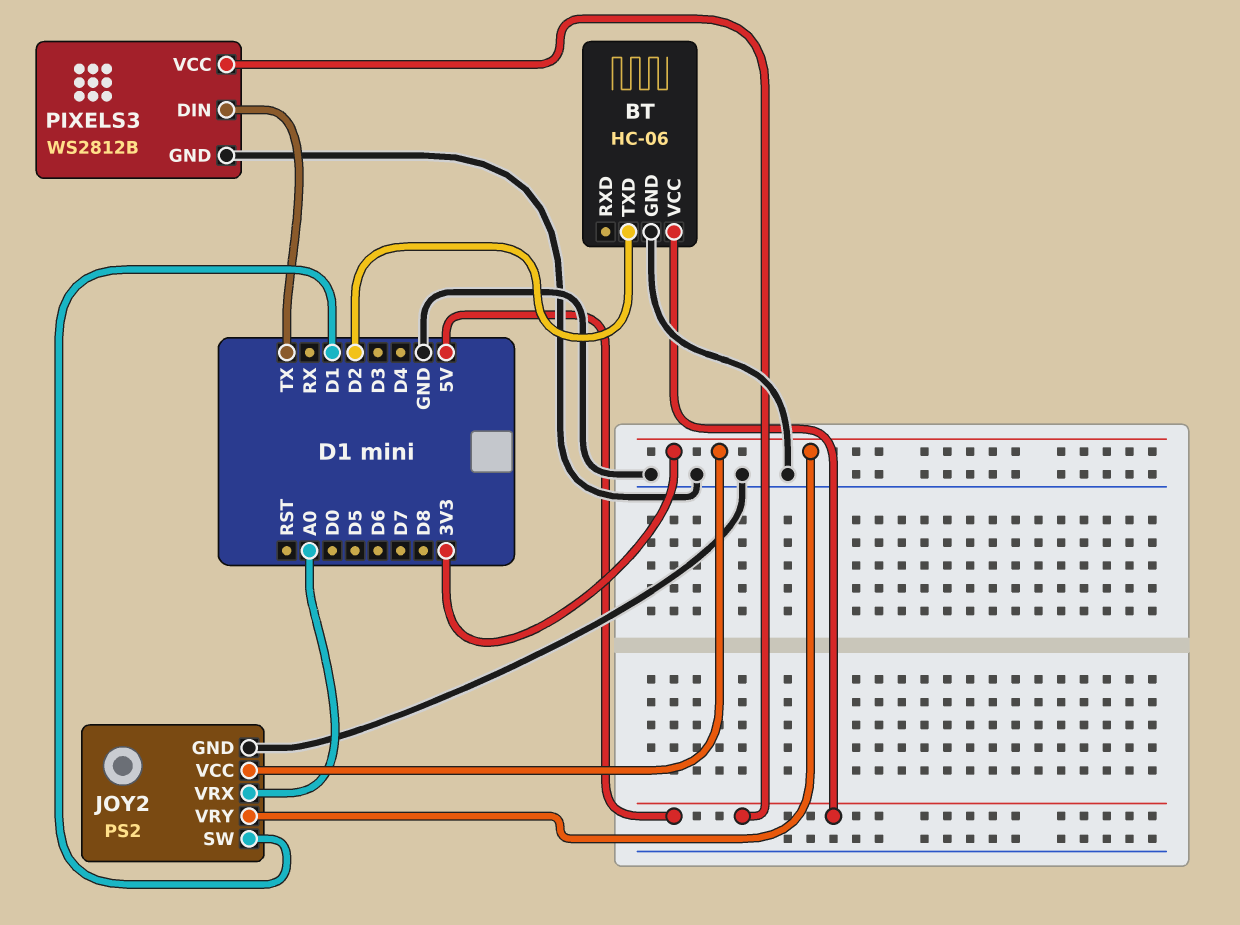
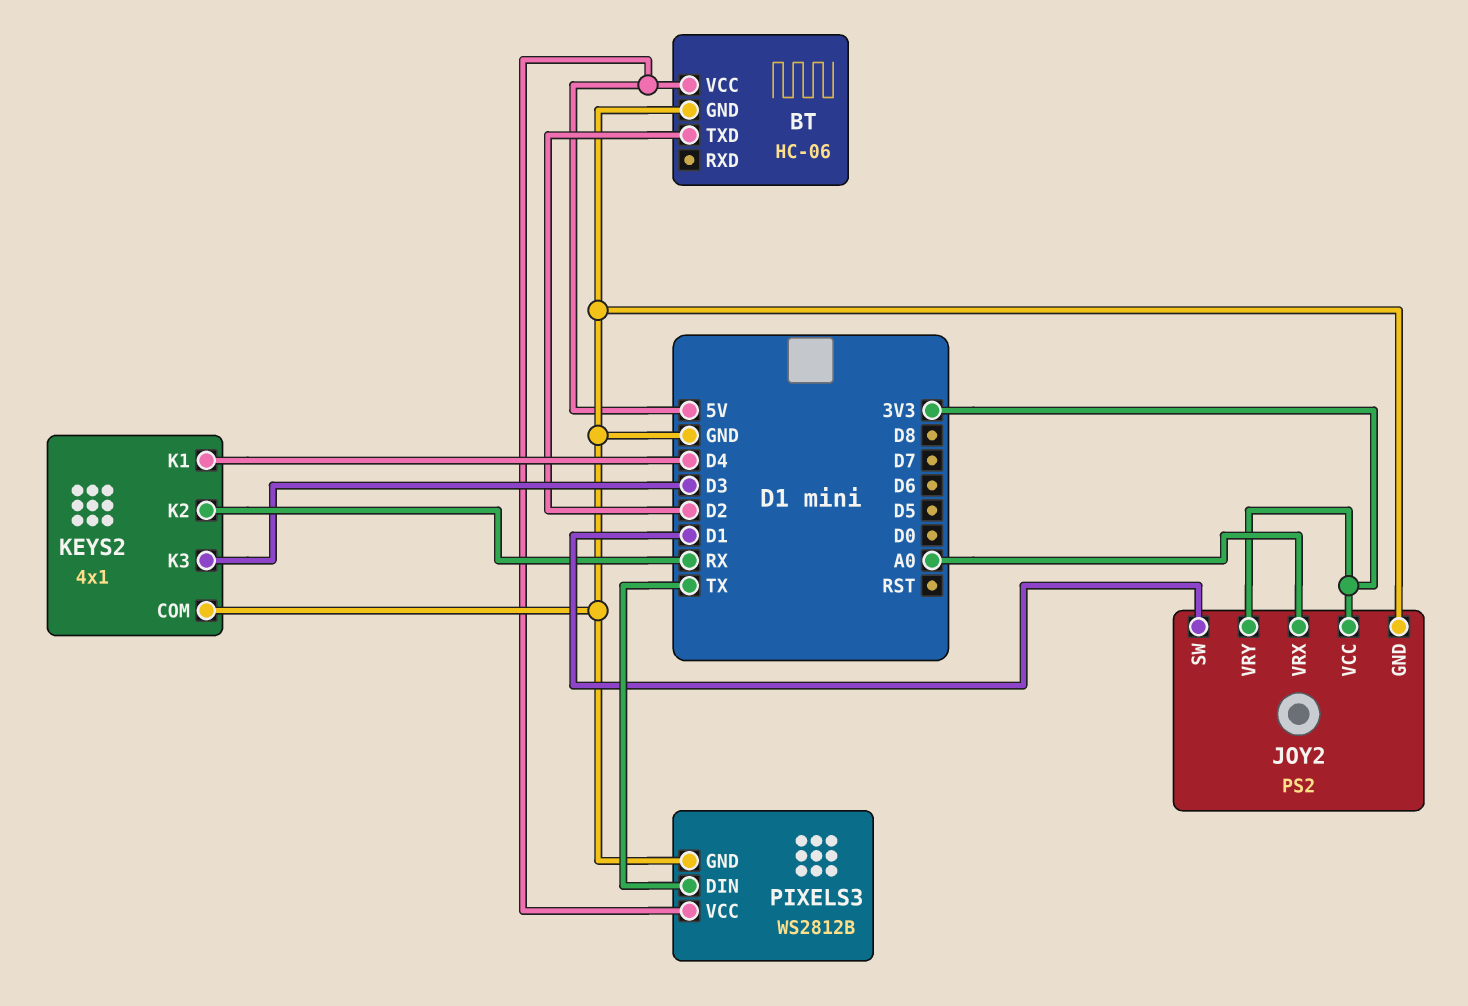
KEYS2: none -> 4x1
KEYS2 pin COM: none -> GND
KEYS2 pin K1: none -> D4
KEYS2 pin K2: none -> RX
KEYS2 pin K3: none -> D3

